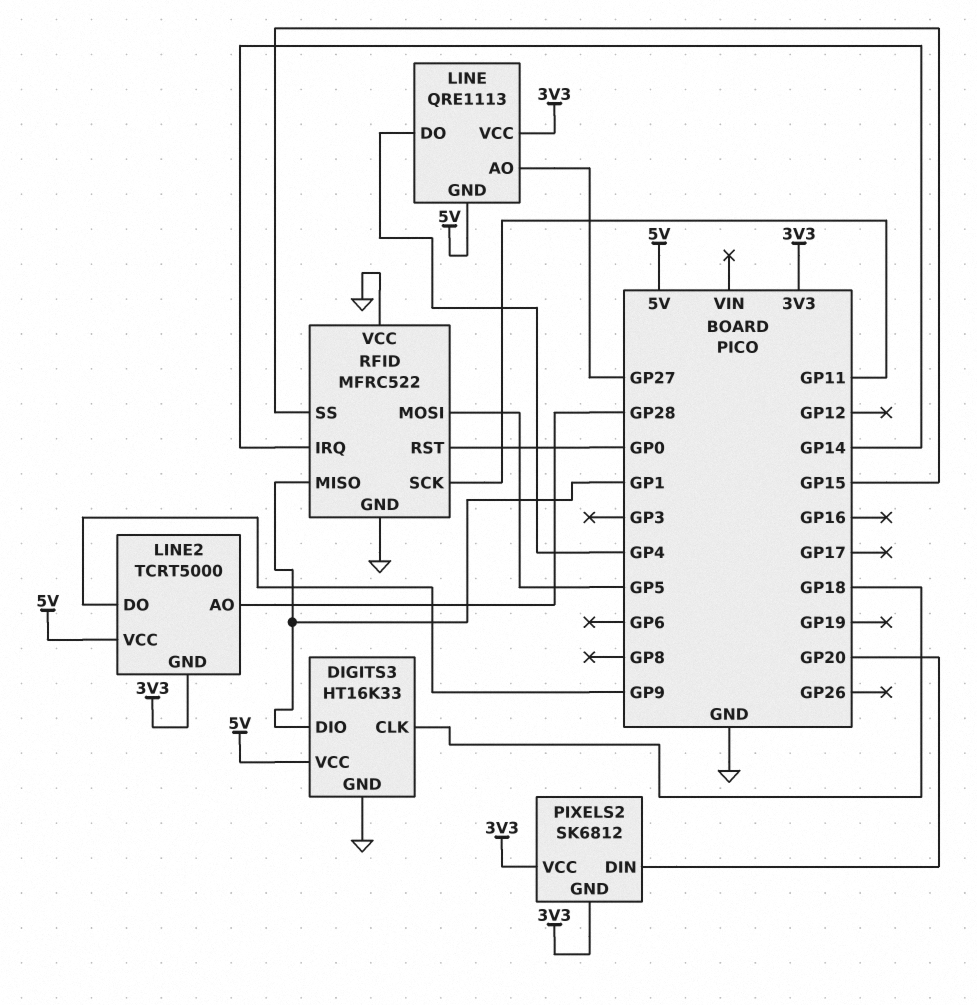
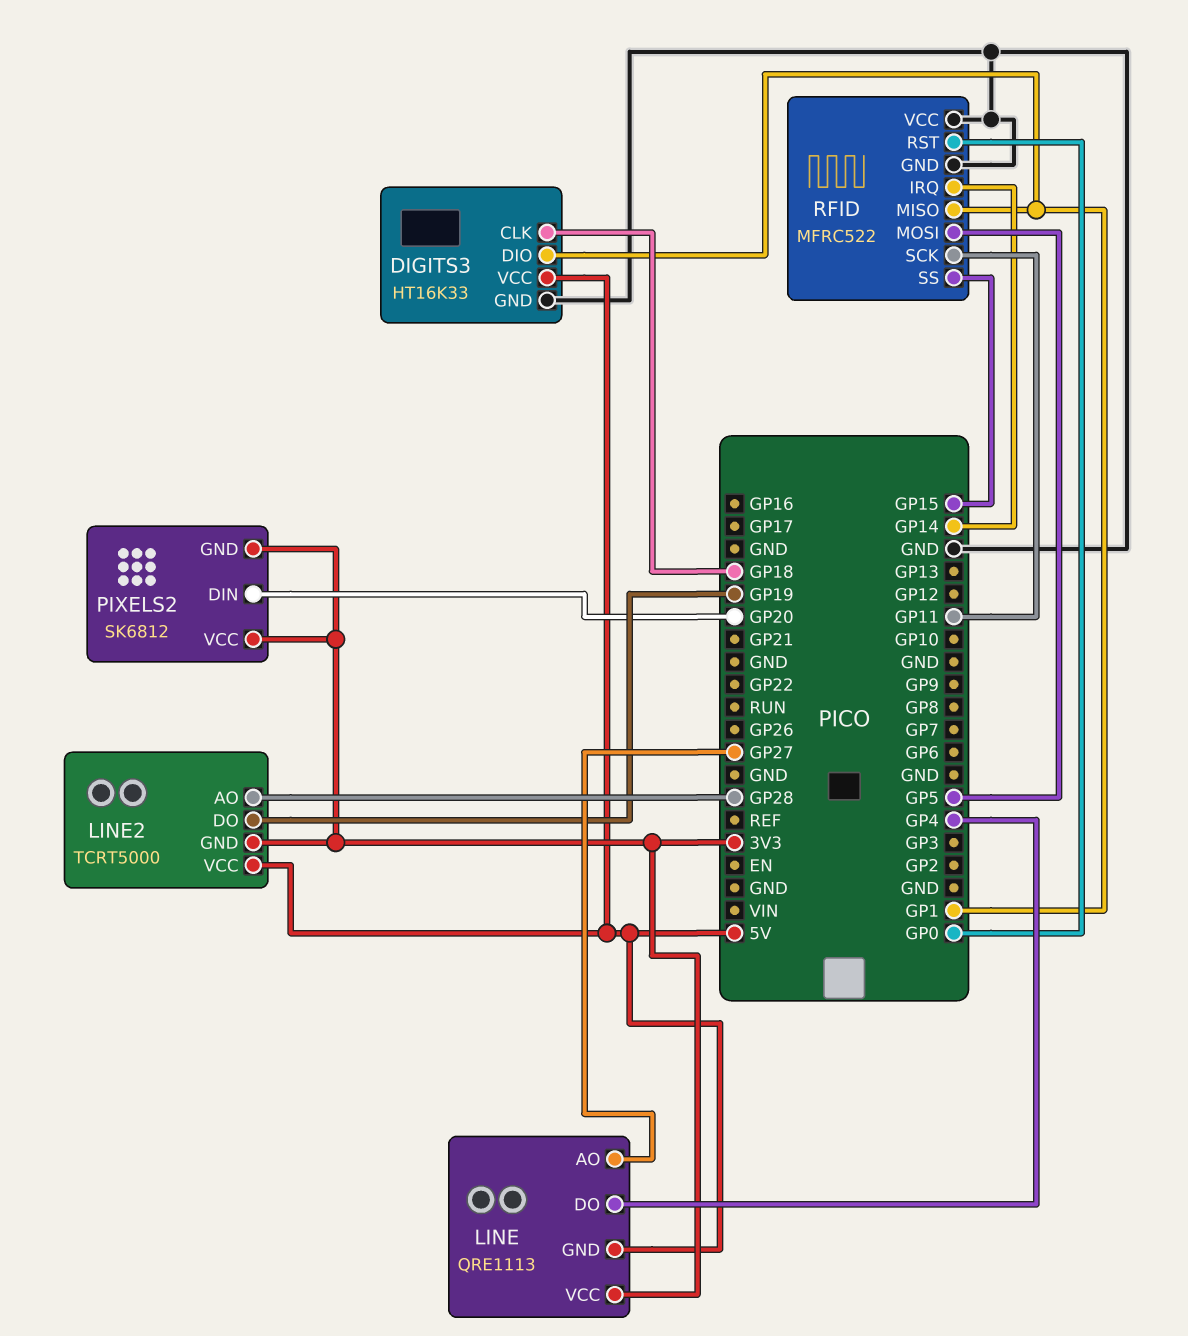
LINE2 pin DO: GP9 -> GP19

